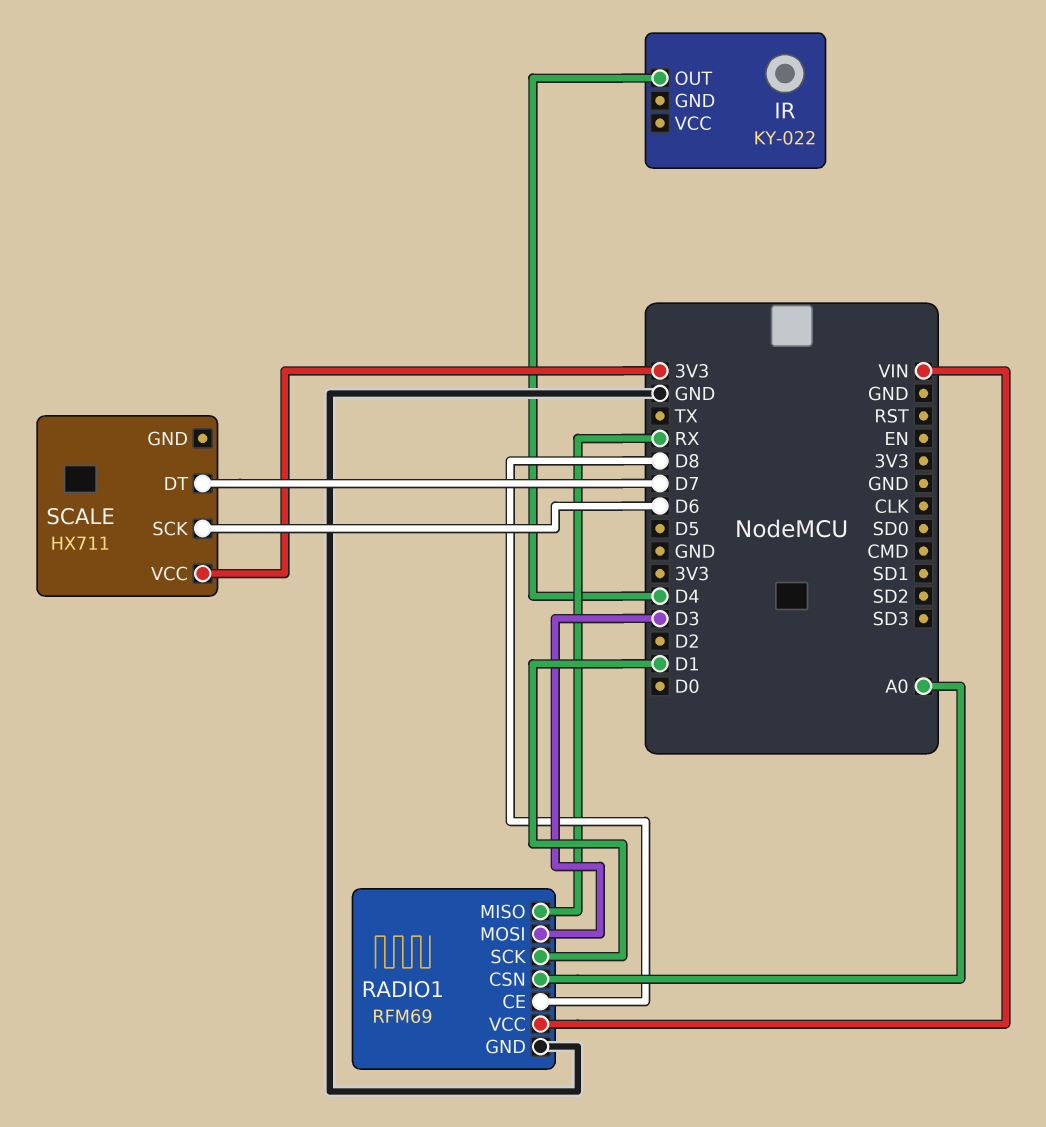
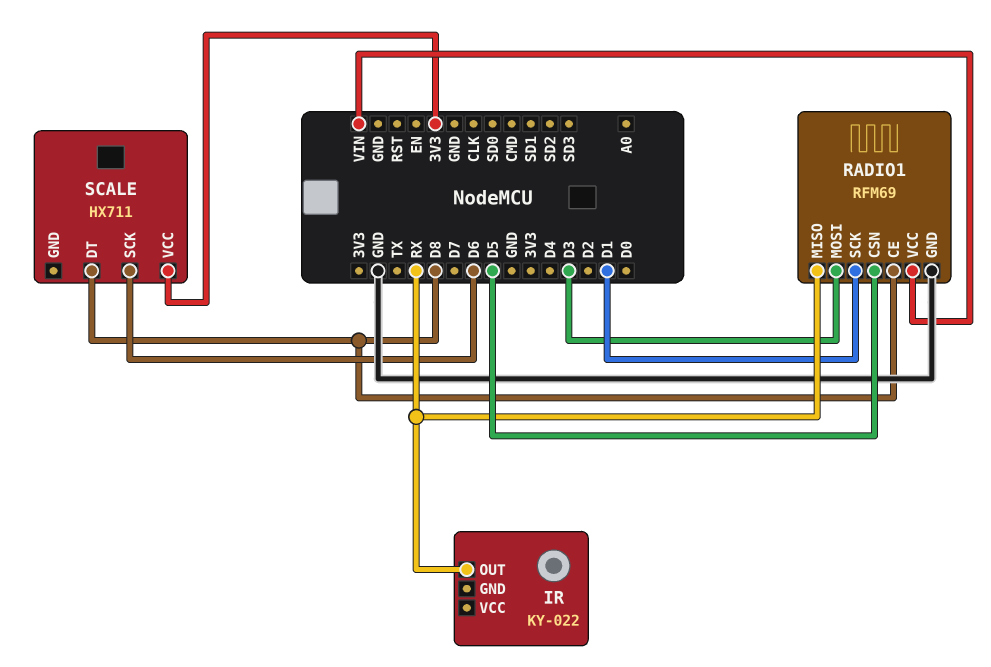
IR pin OUT: D4 -> RX
RADIO1 pin CSN: A0 -> D5
SCALE pin DT: D7 -> D8

